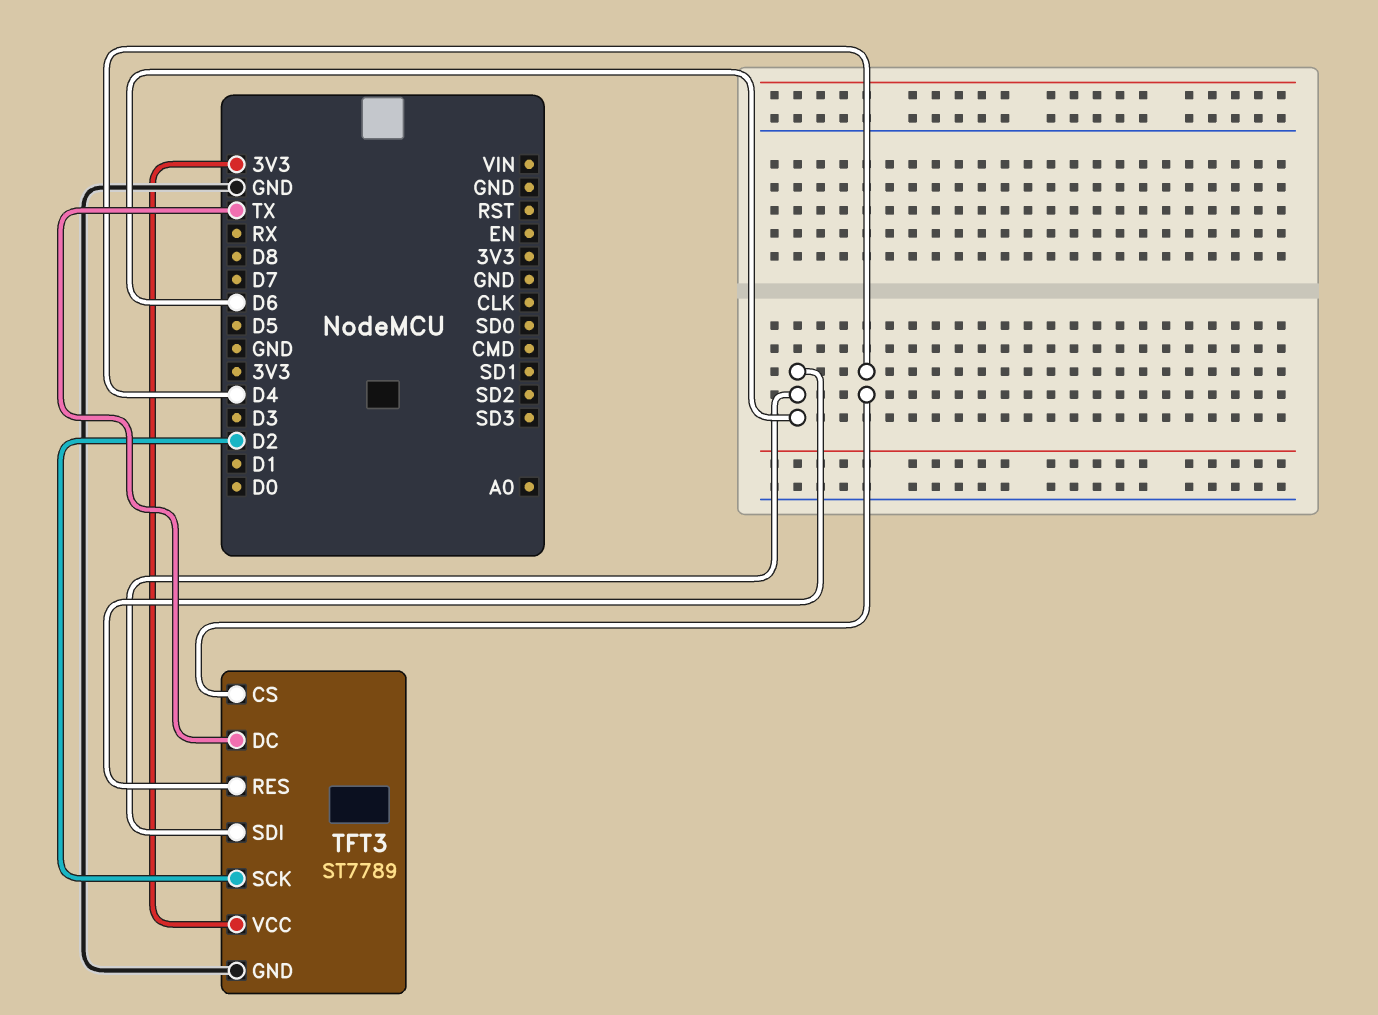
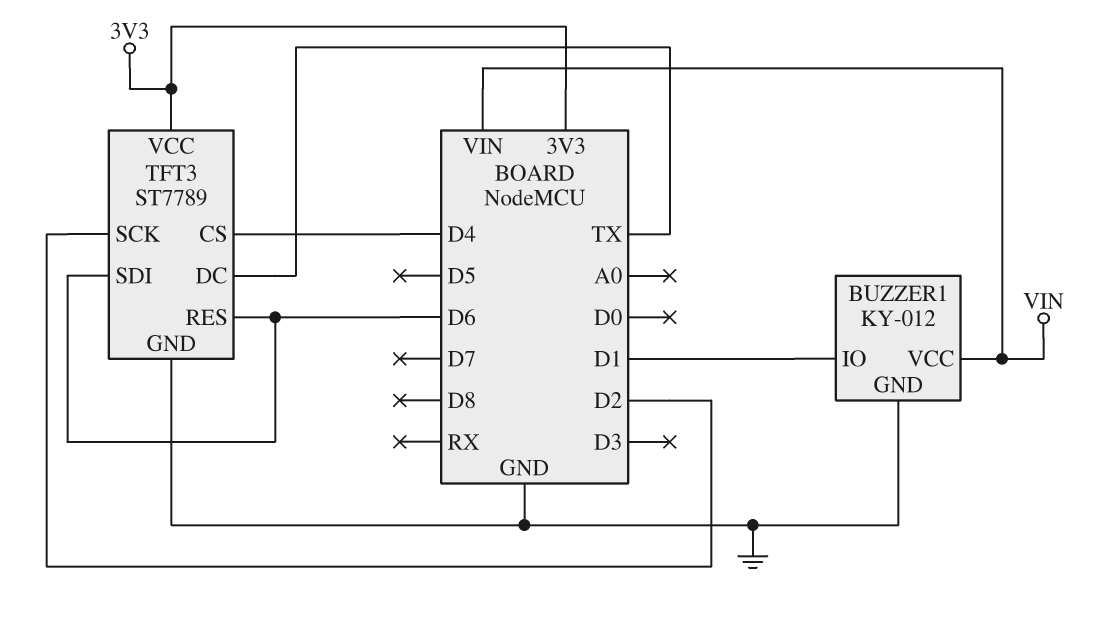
BUZZER1: none -> KY-012
BUZZER1 pin GND: none -> GND
BUZZER1 pin IO: none -> D1
BUZZER1 pin VCC: none -> VIN

